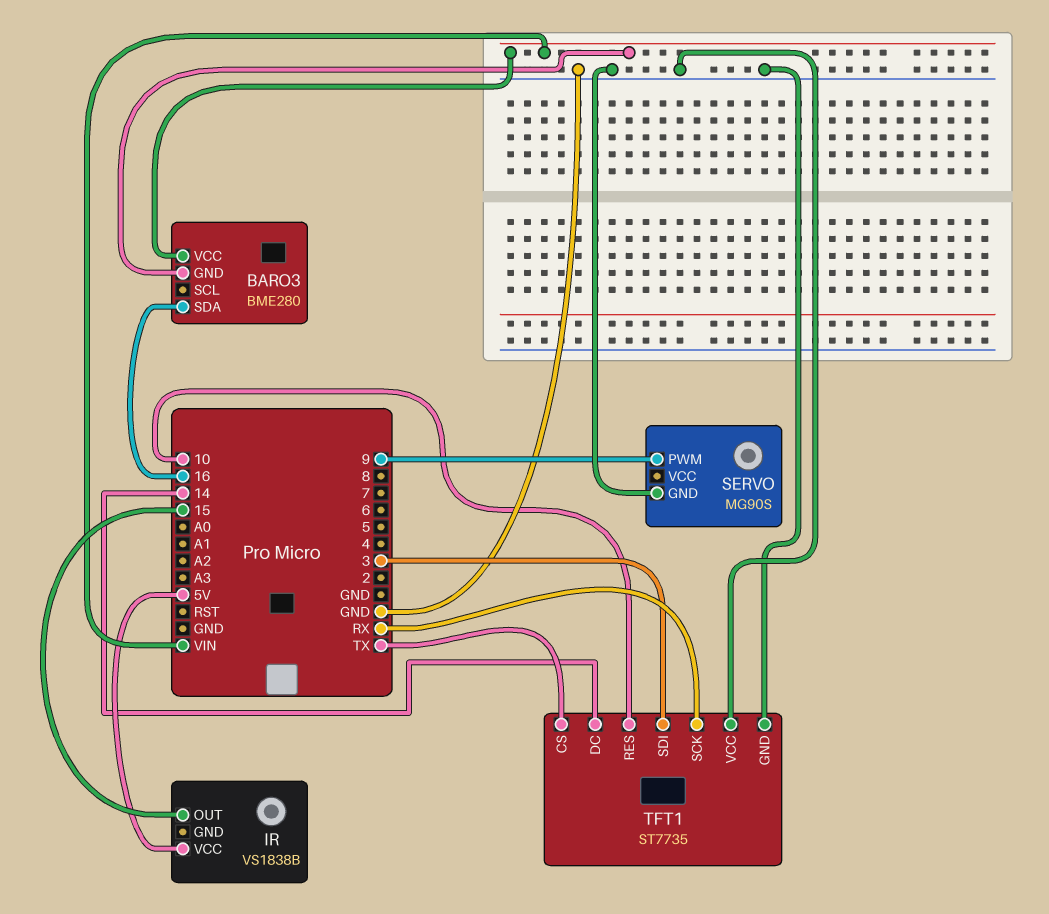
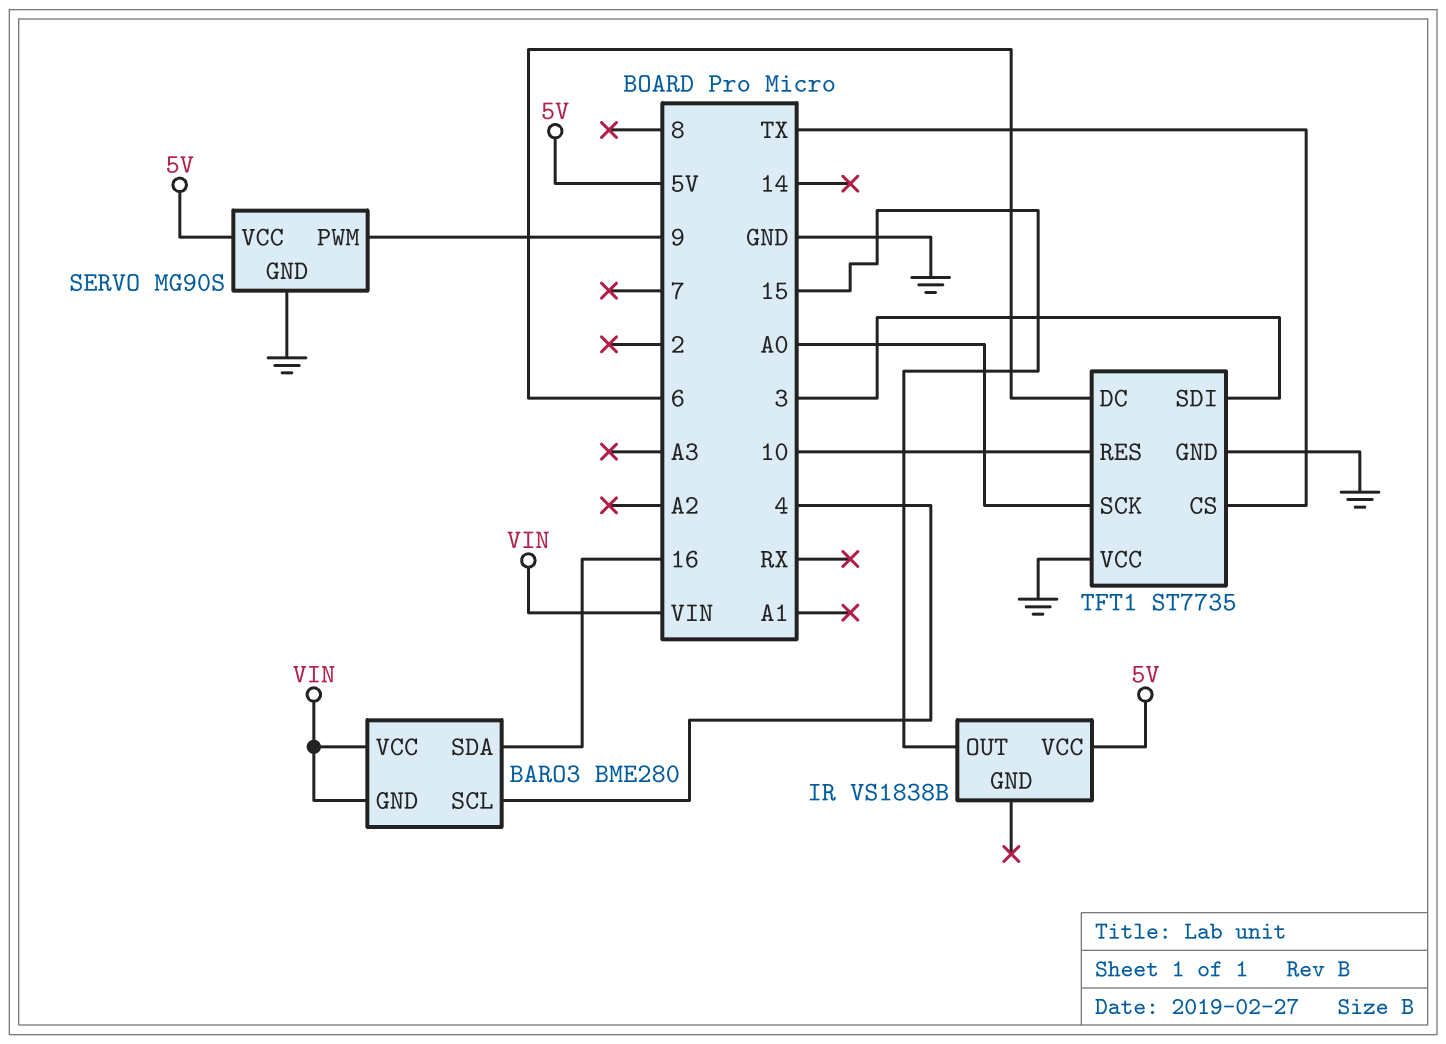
BARO3 pin SCL: none -> 4
SERVO pin VCC: none -> 5V
TFT1 pin DC: 14 -> 6
TFT1 pin SCK: RX -> A0

